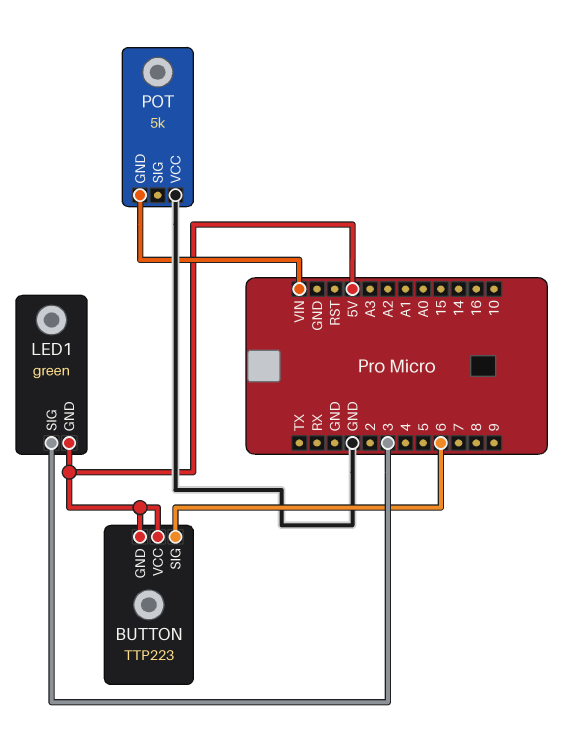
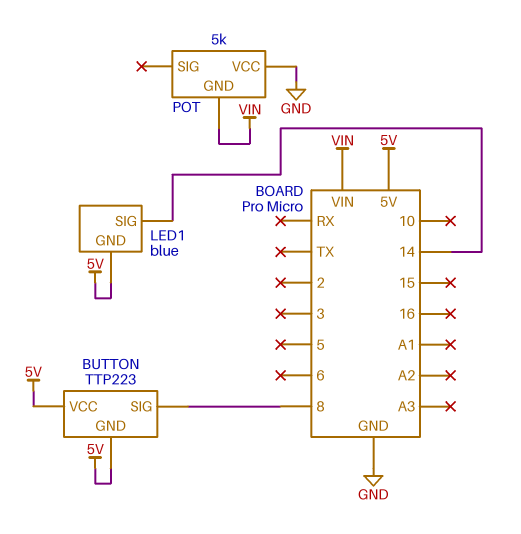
BUTTON pin SIG: 6 -> 8
LED1: green -> blue
LED1 pin SIG: 3 -> 14

